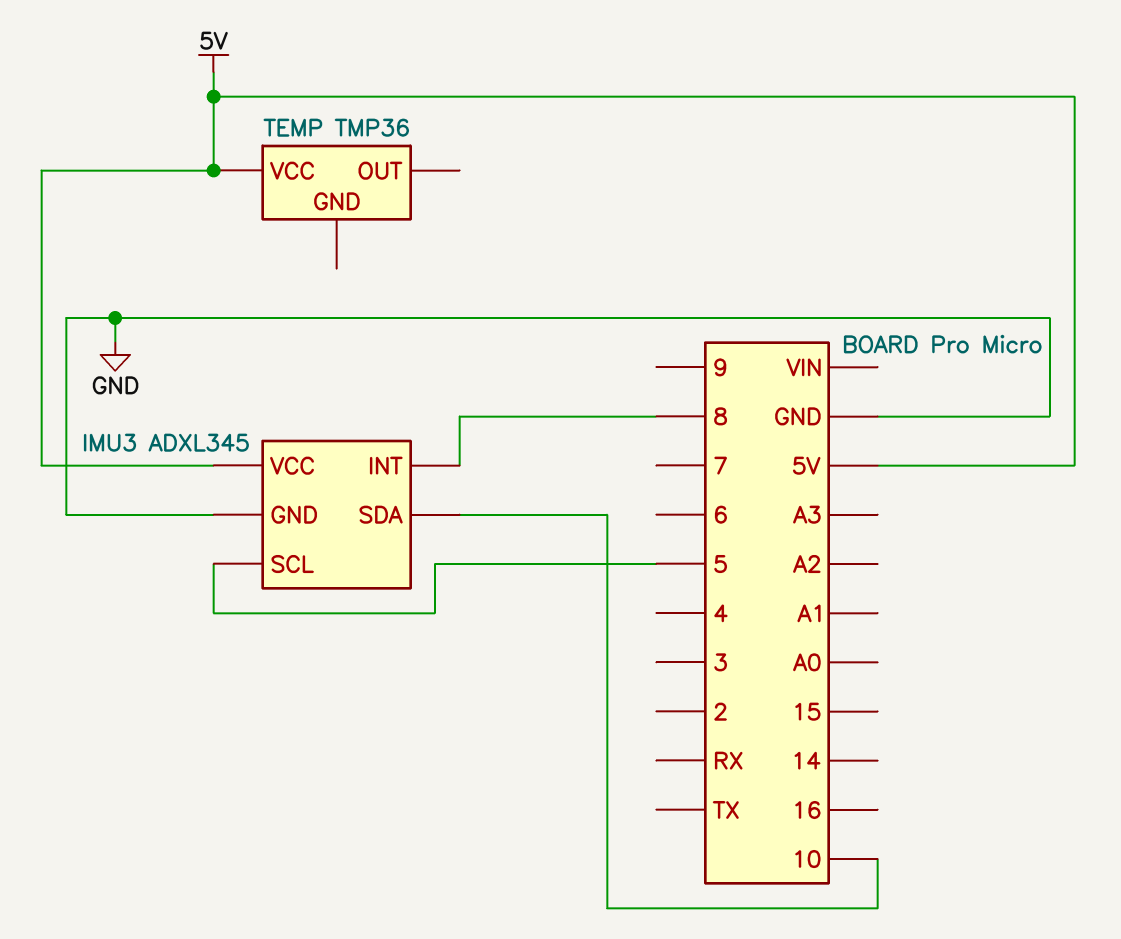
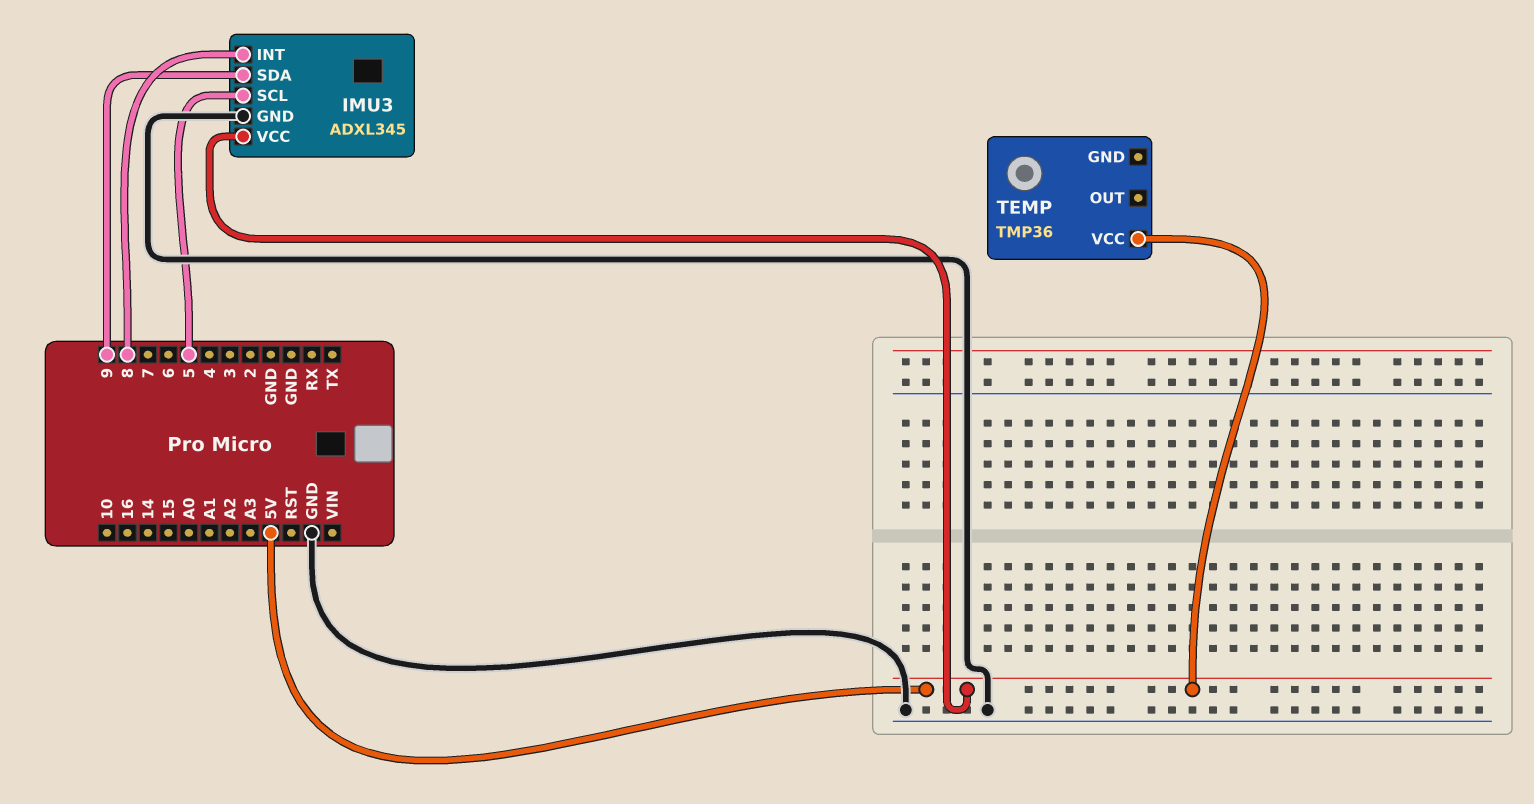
IMU3 pin SDA: 10 -> 9

